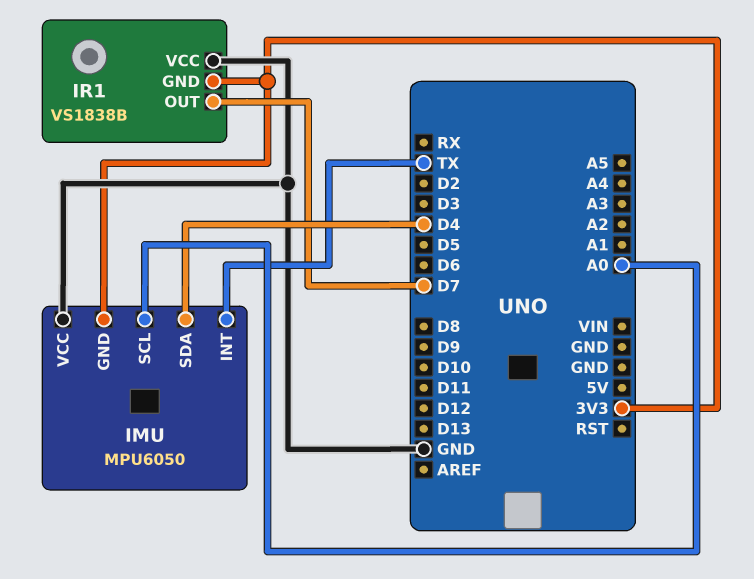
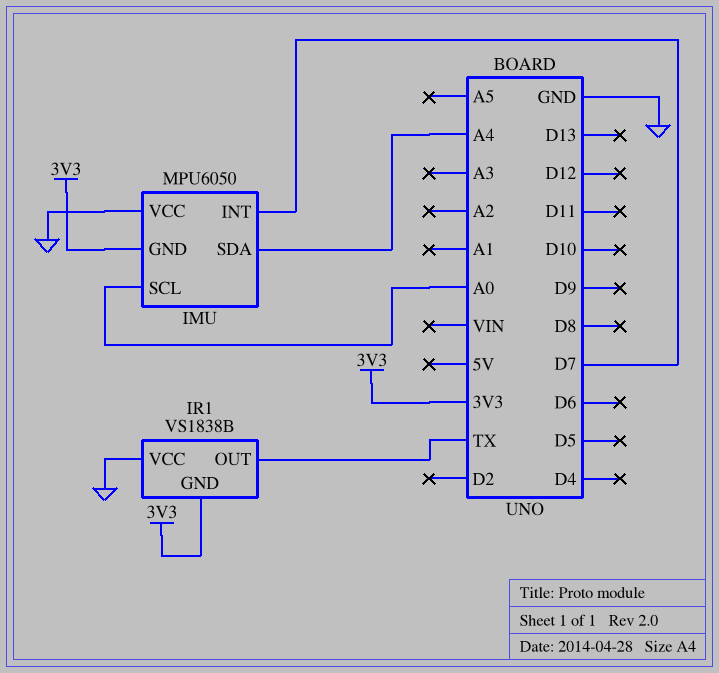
IMU pin INT: TX -> D7
IMU pin SDA: D4 -> A4
IR1 pin OUT: D7 -> TX

